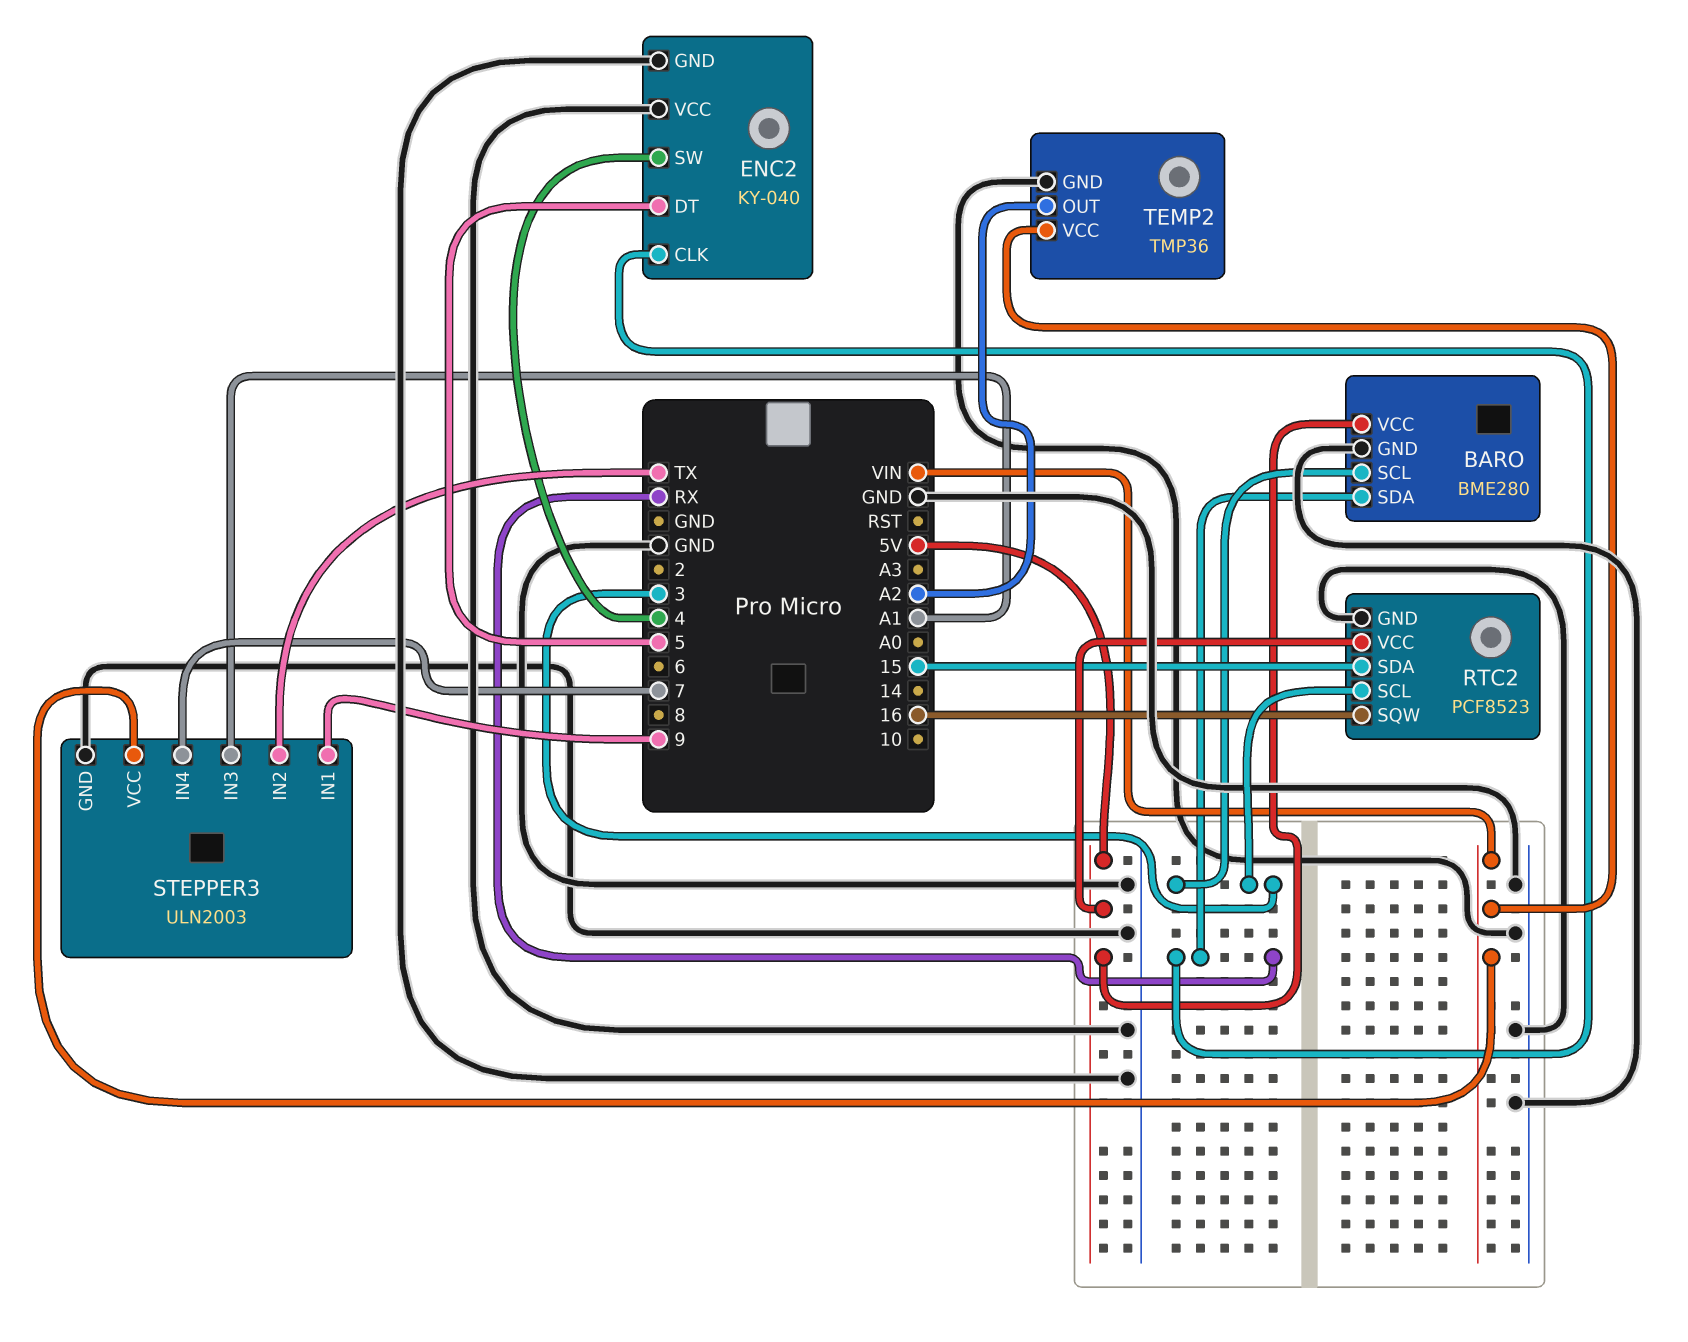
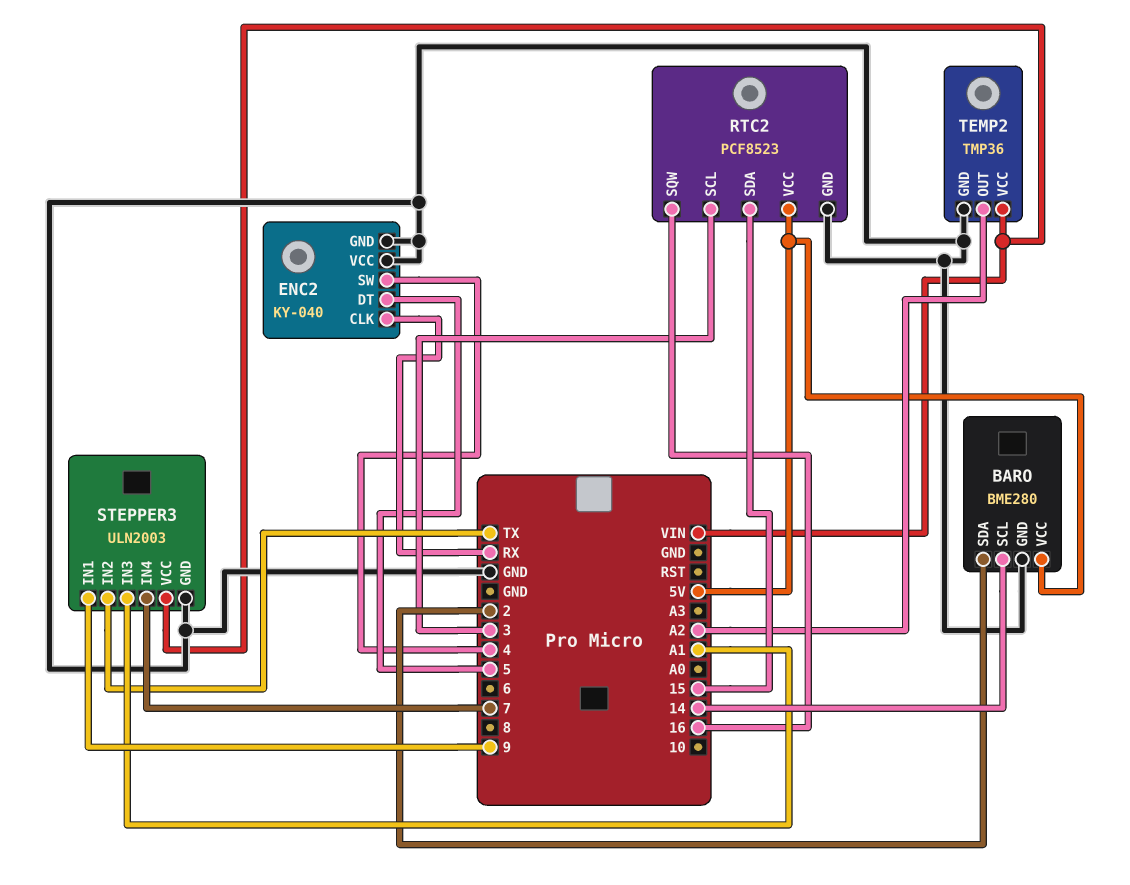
BARO pin SCL: 3 -> 14
BARO pin SDA: RX -> 2

